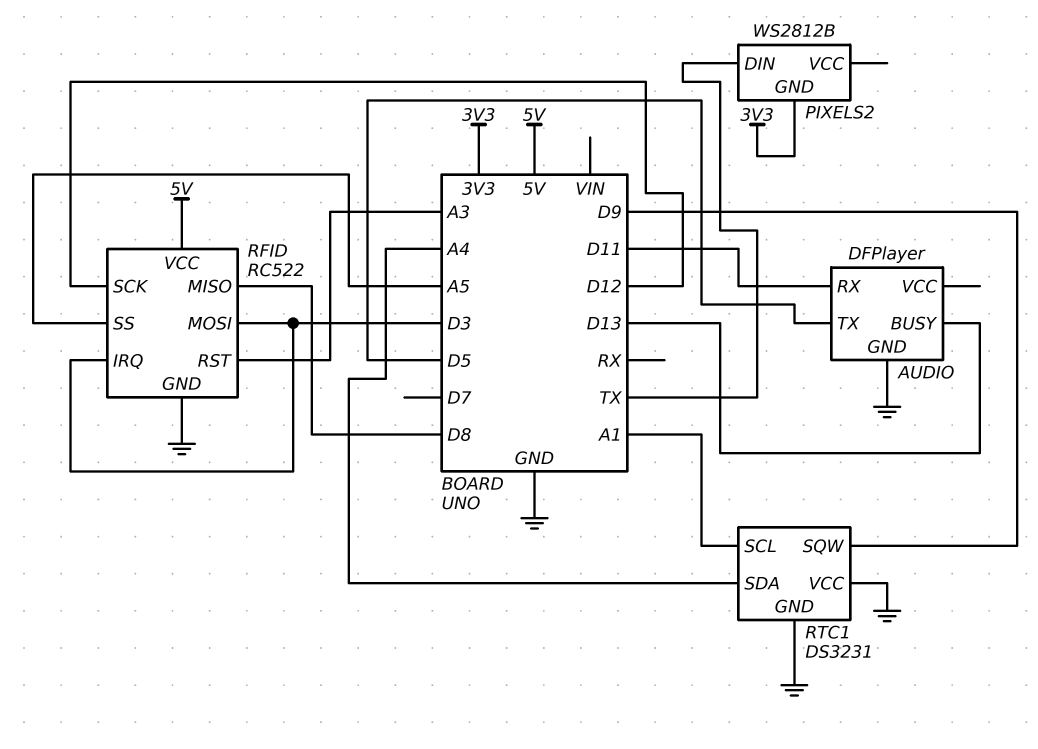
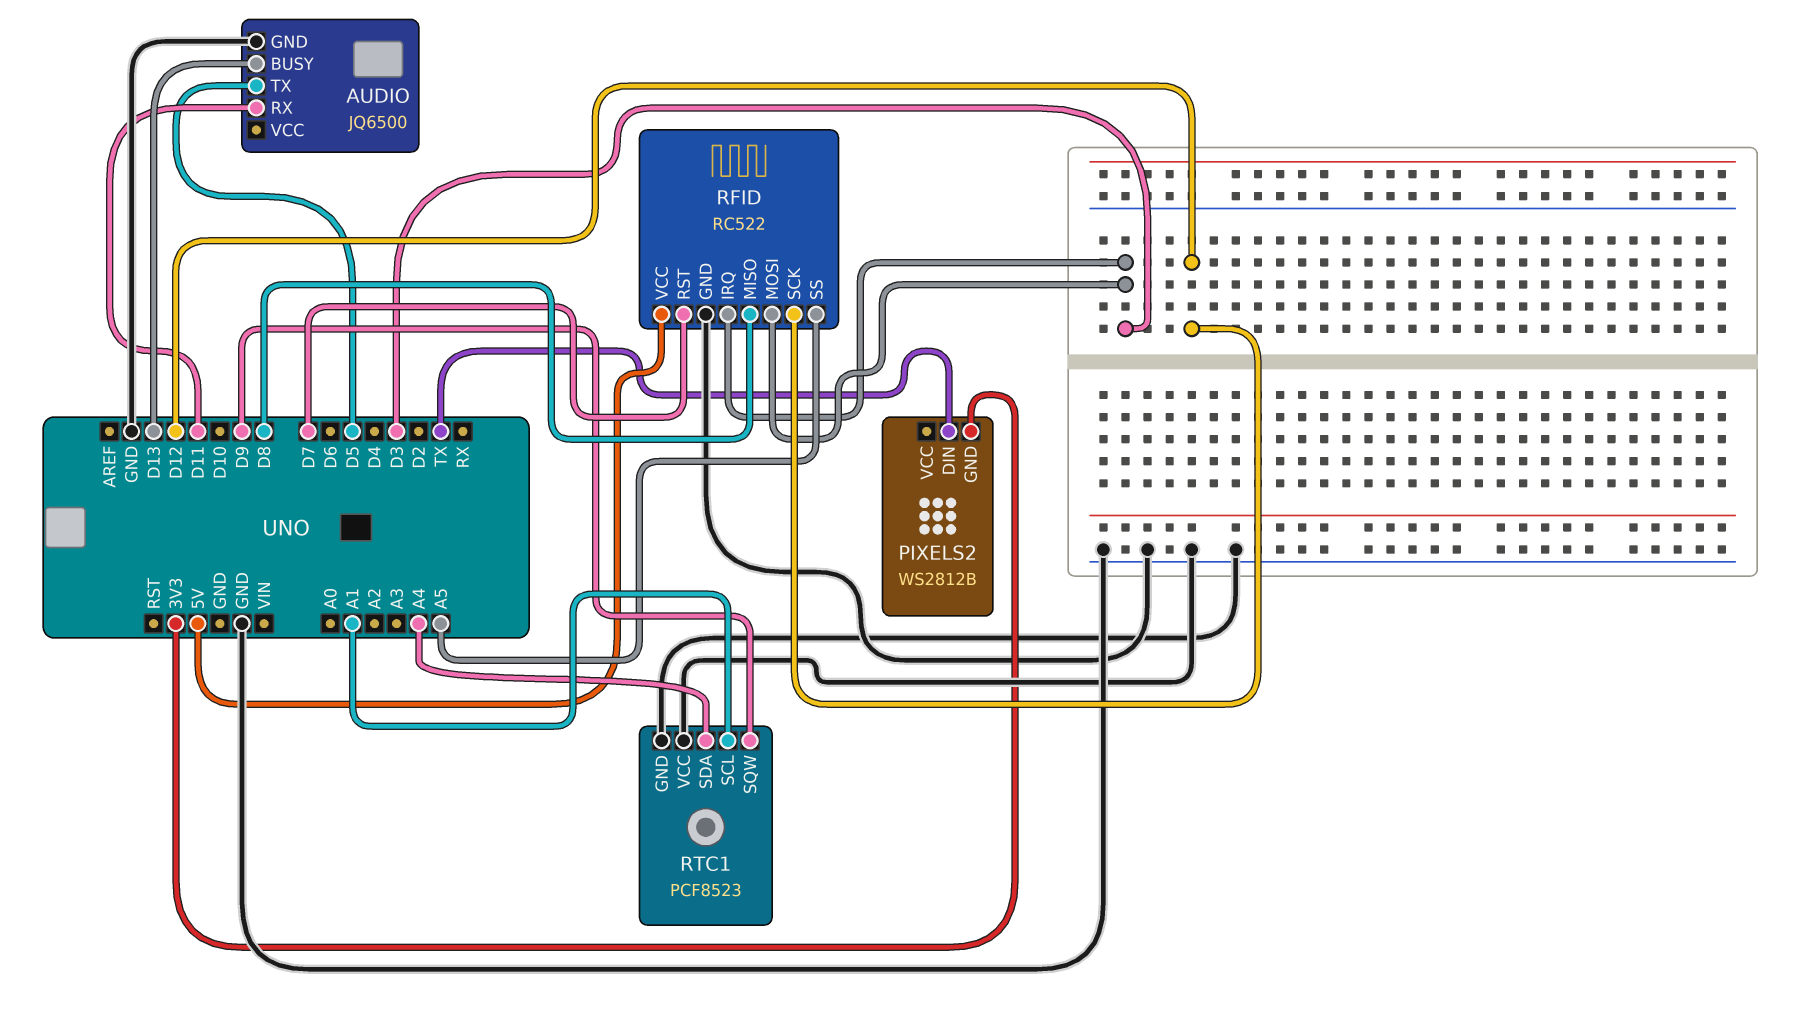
AUDIO: DFPlayer -> JQ6500
RFID pin RST: A3 -> D7
RTC1: DS3231 -> PCF8523

